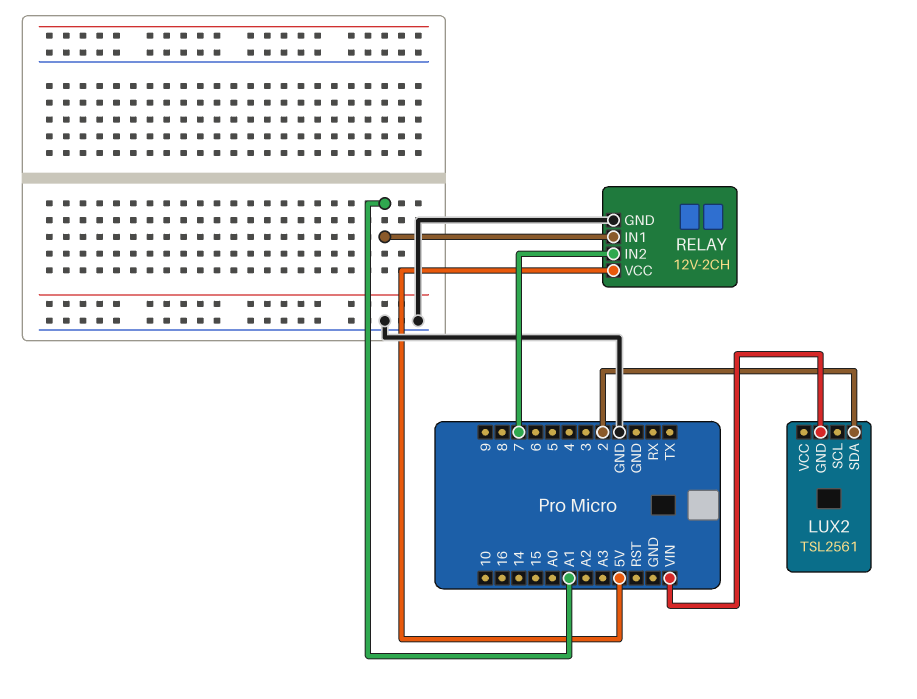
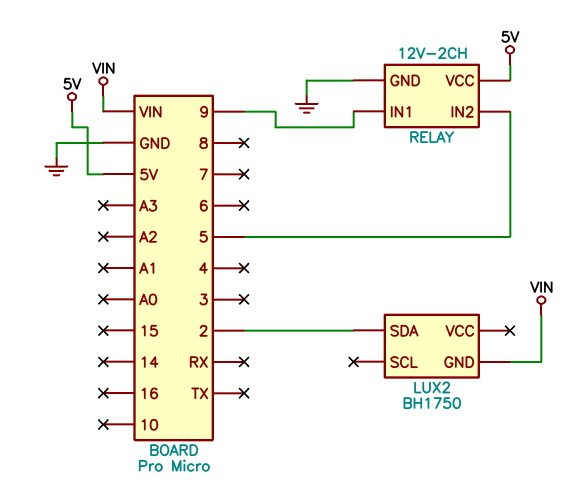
LUX2: TSL2561 -> BH1750
RELAY pin IN1: A1 -> 9
RELAY pin IN2: 7 -> 5

